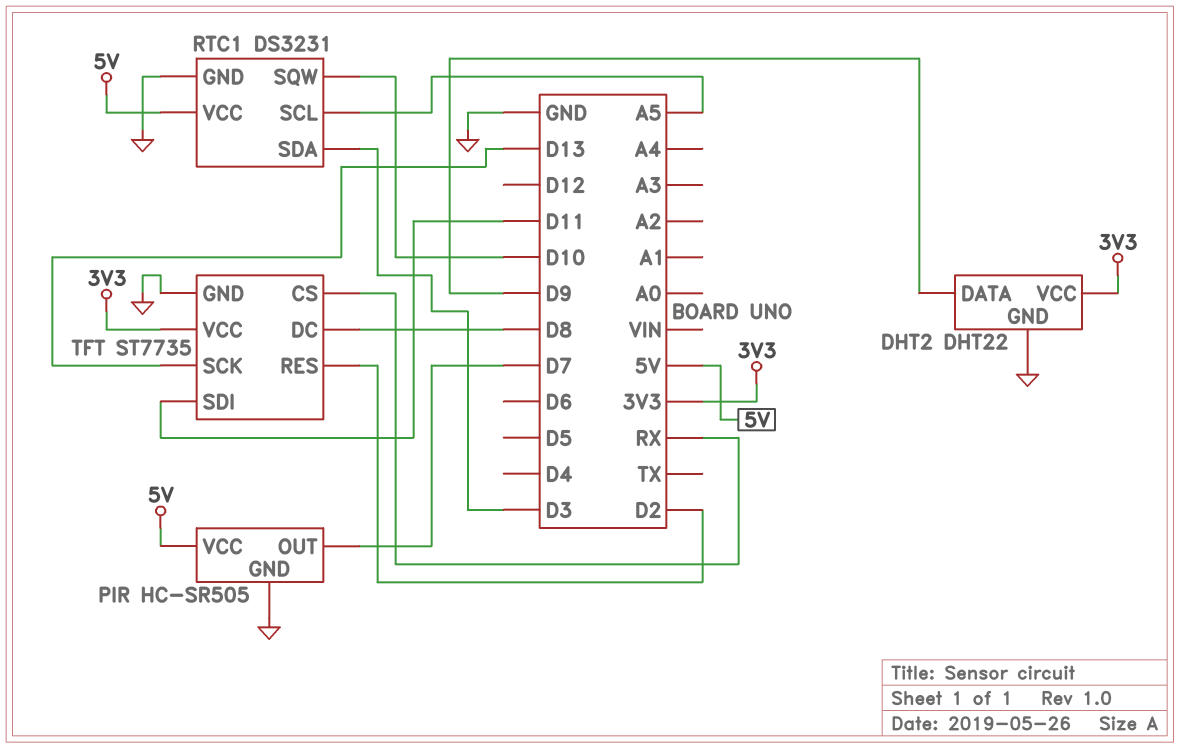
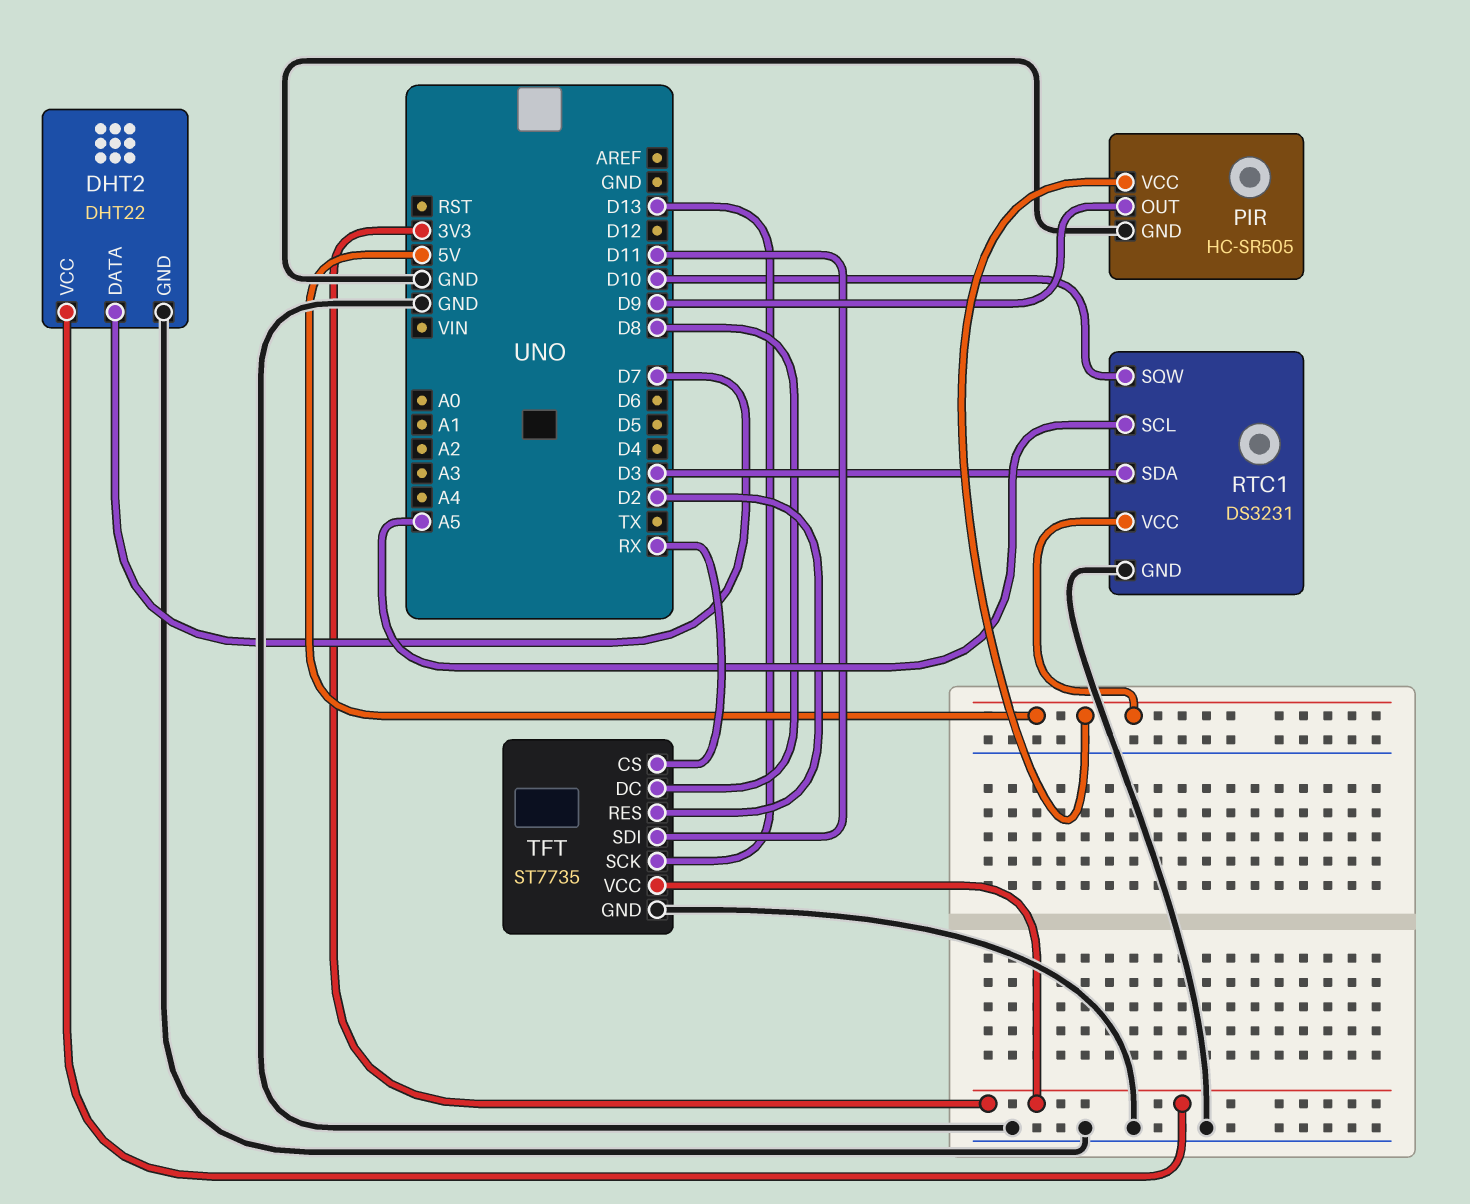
DHT2 pin DATA: D9 -> D7
PIR pin OUT: D7 -> D9

